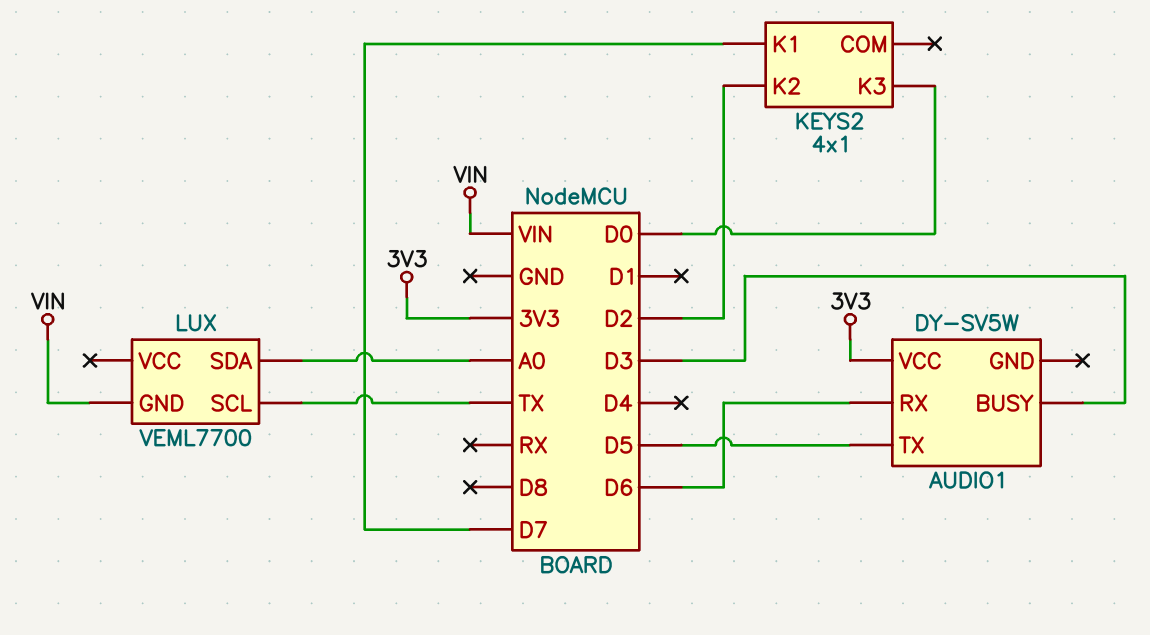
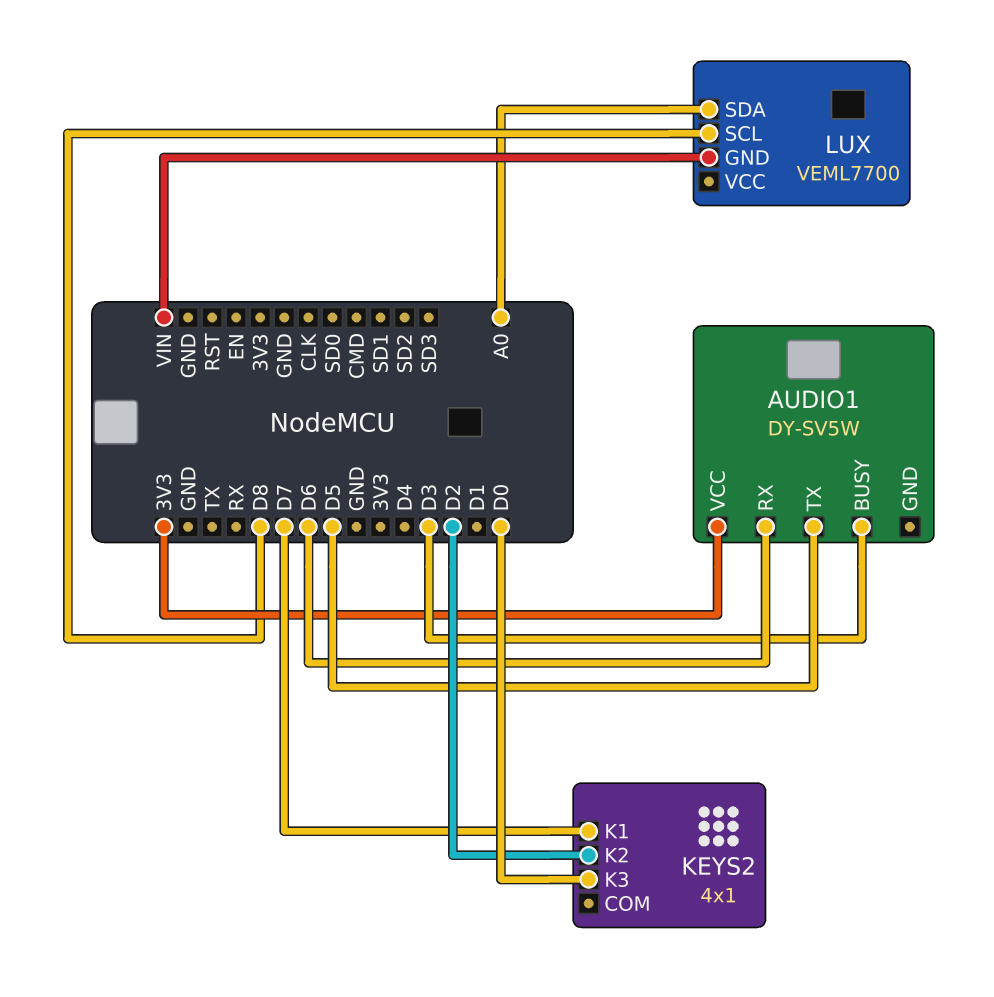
LUX pin SCL: TX -> D8

